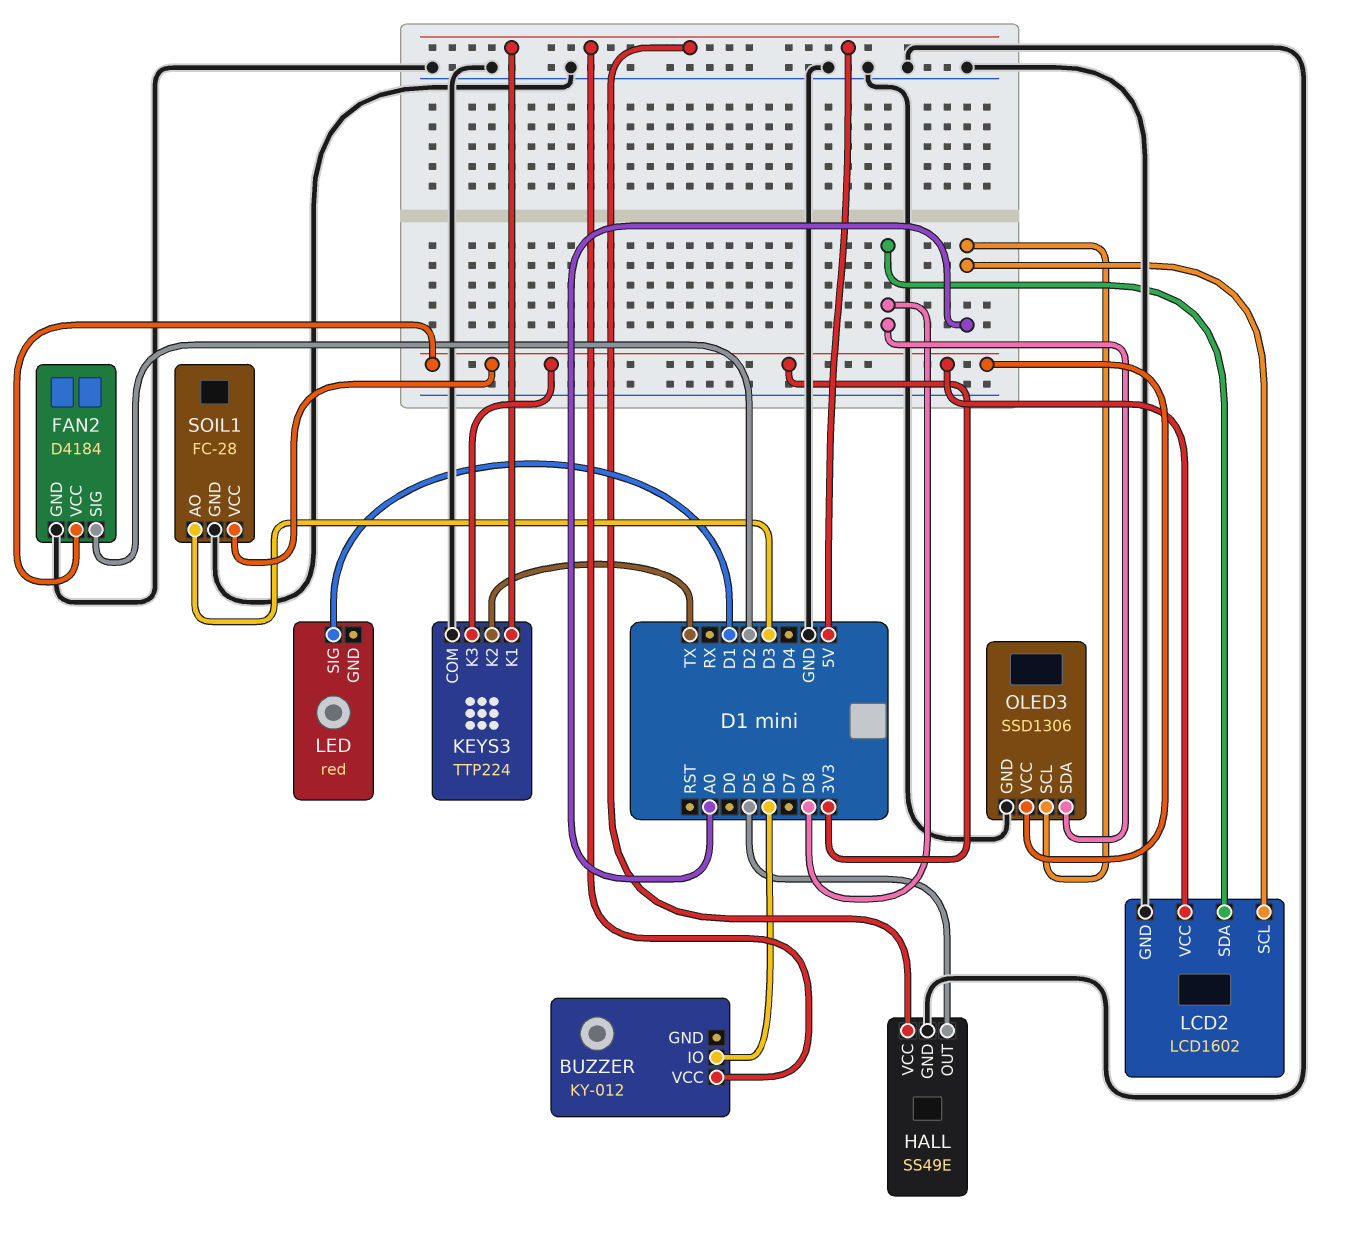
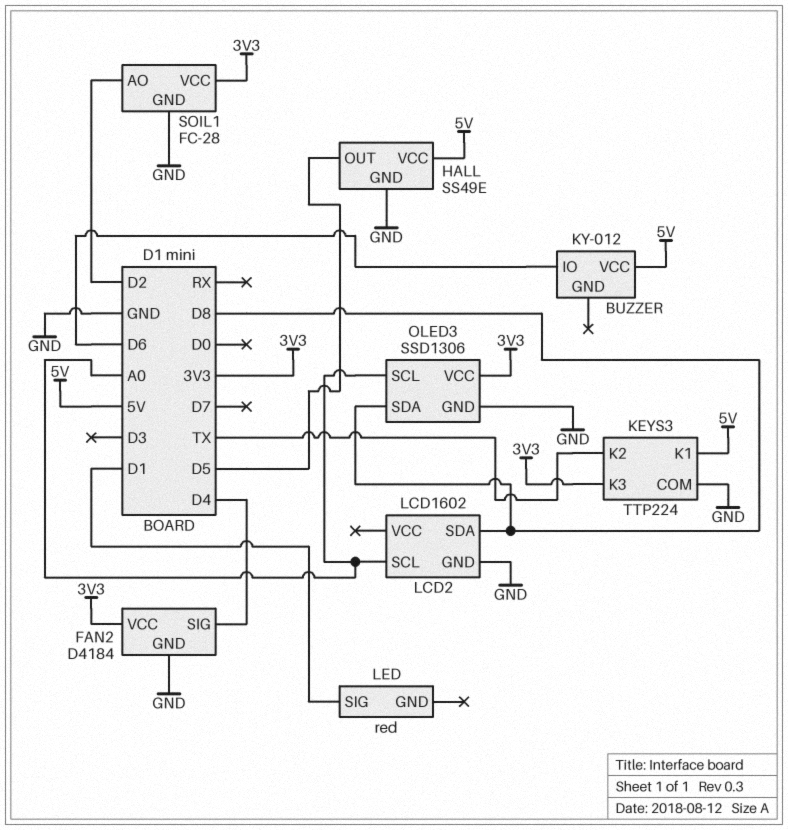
FAN2 pin SIG: D2 -> D4
LCD2 pin VCC: 3V3 -> none
SOIL1 pin AO: D3 -> D2

